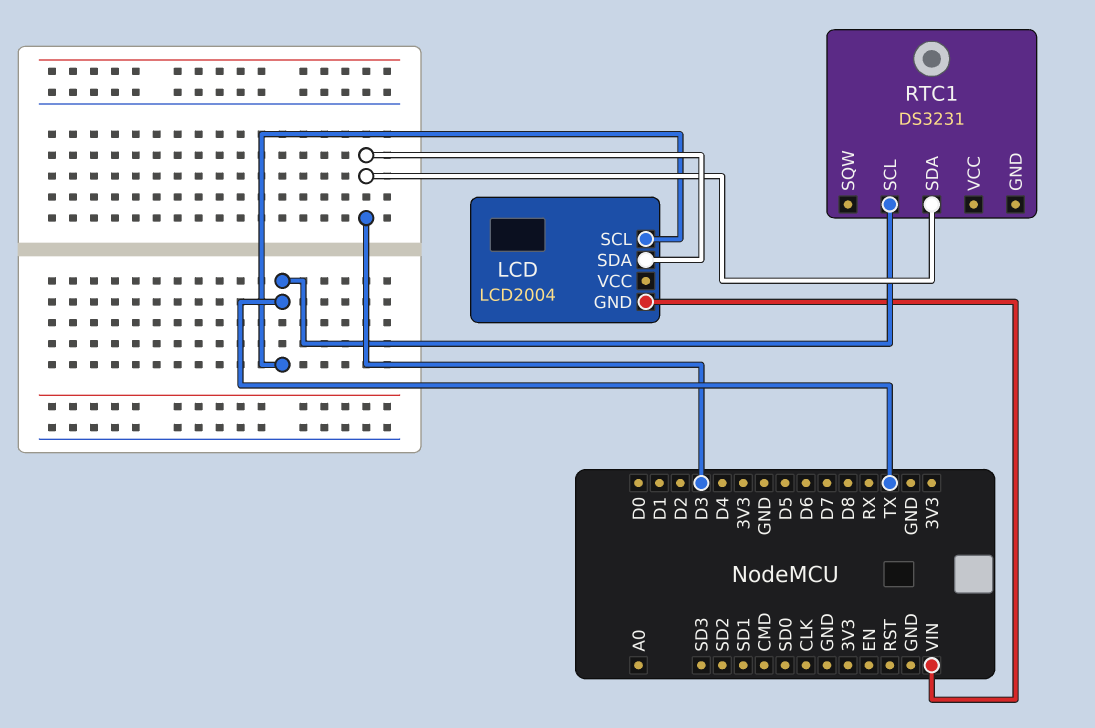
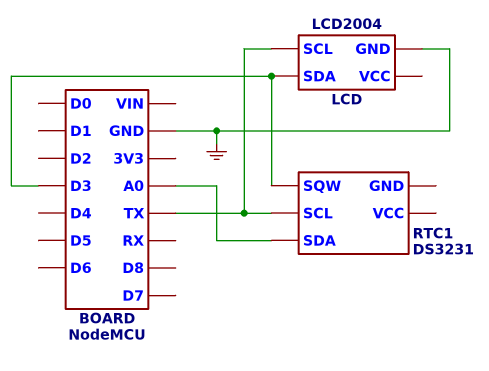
LCD pin GND: VIN -> GND
RTC1 pin SDA: D3 -> A0
RTC1 pin SQW: none -> D3

